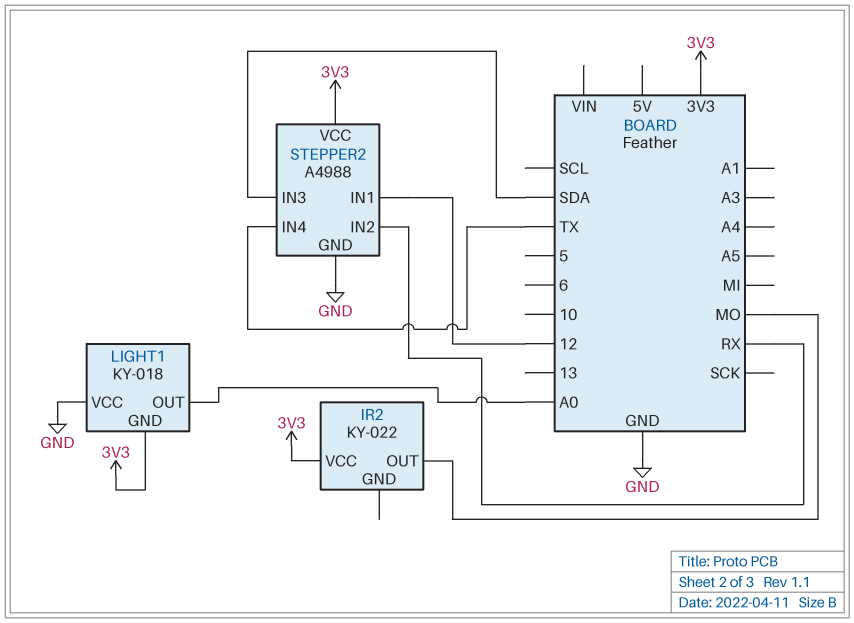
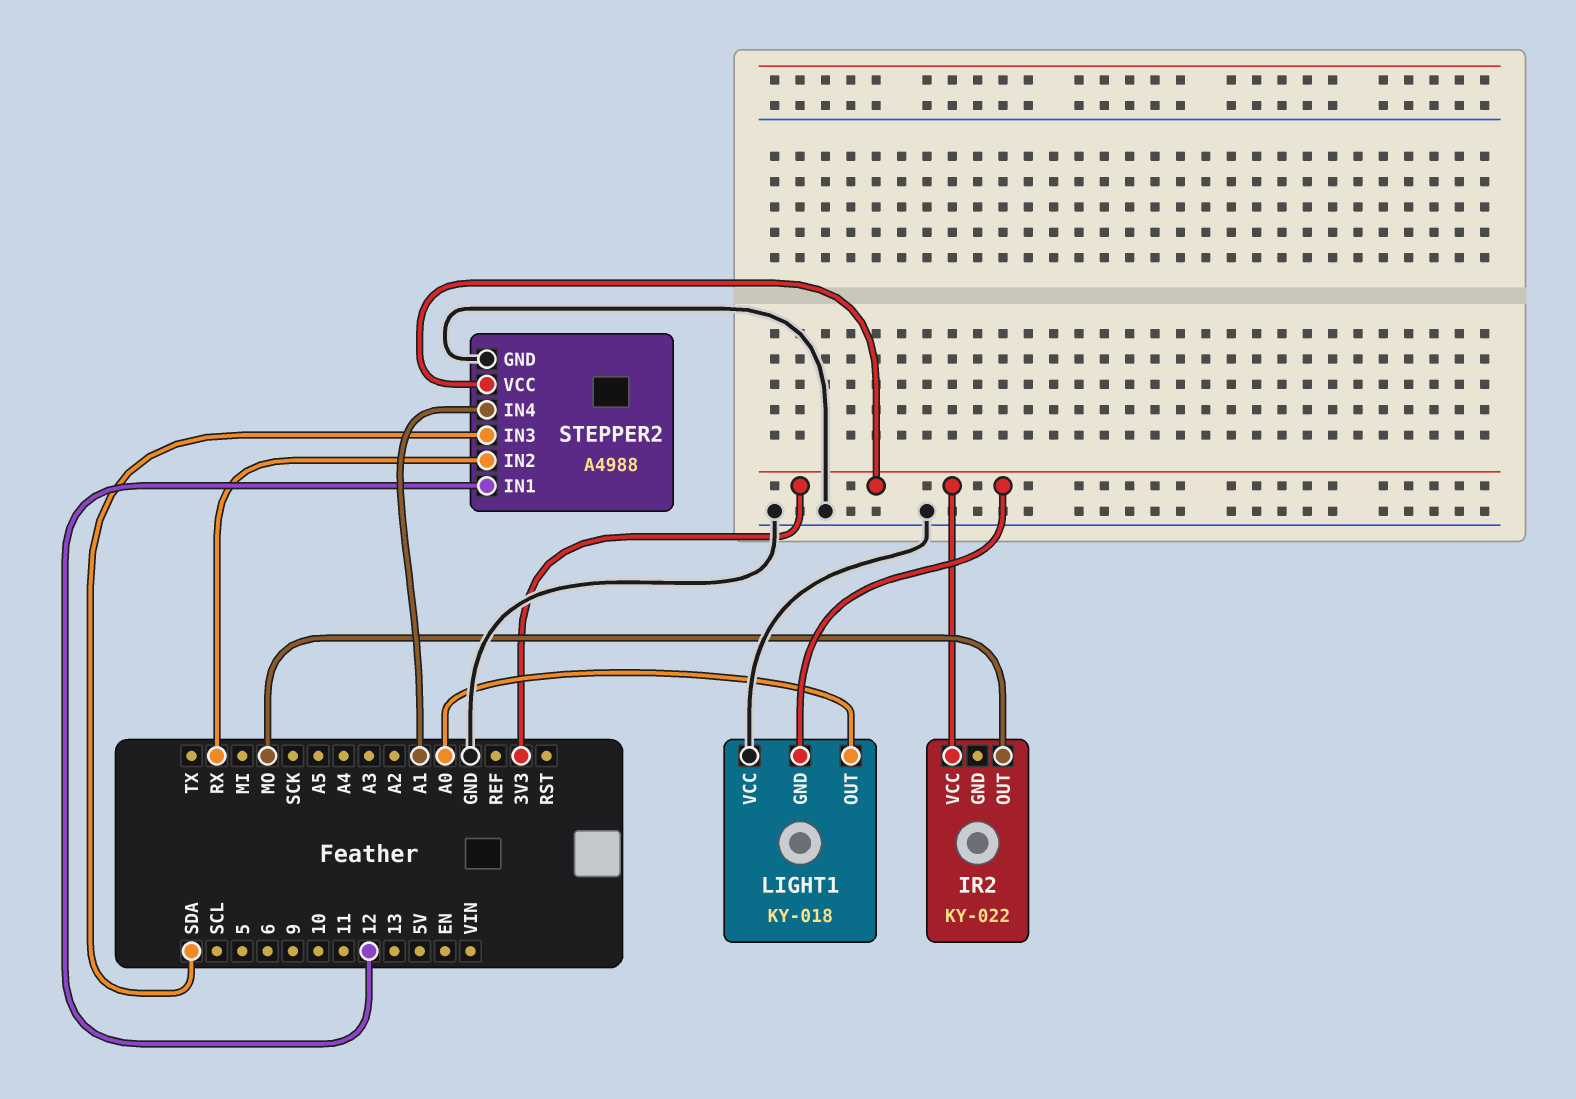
STEPPER2 pin IN4: TX -> A1

